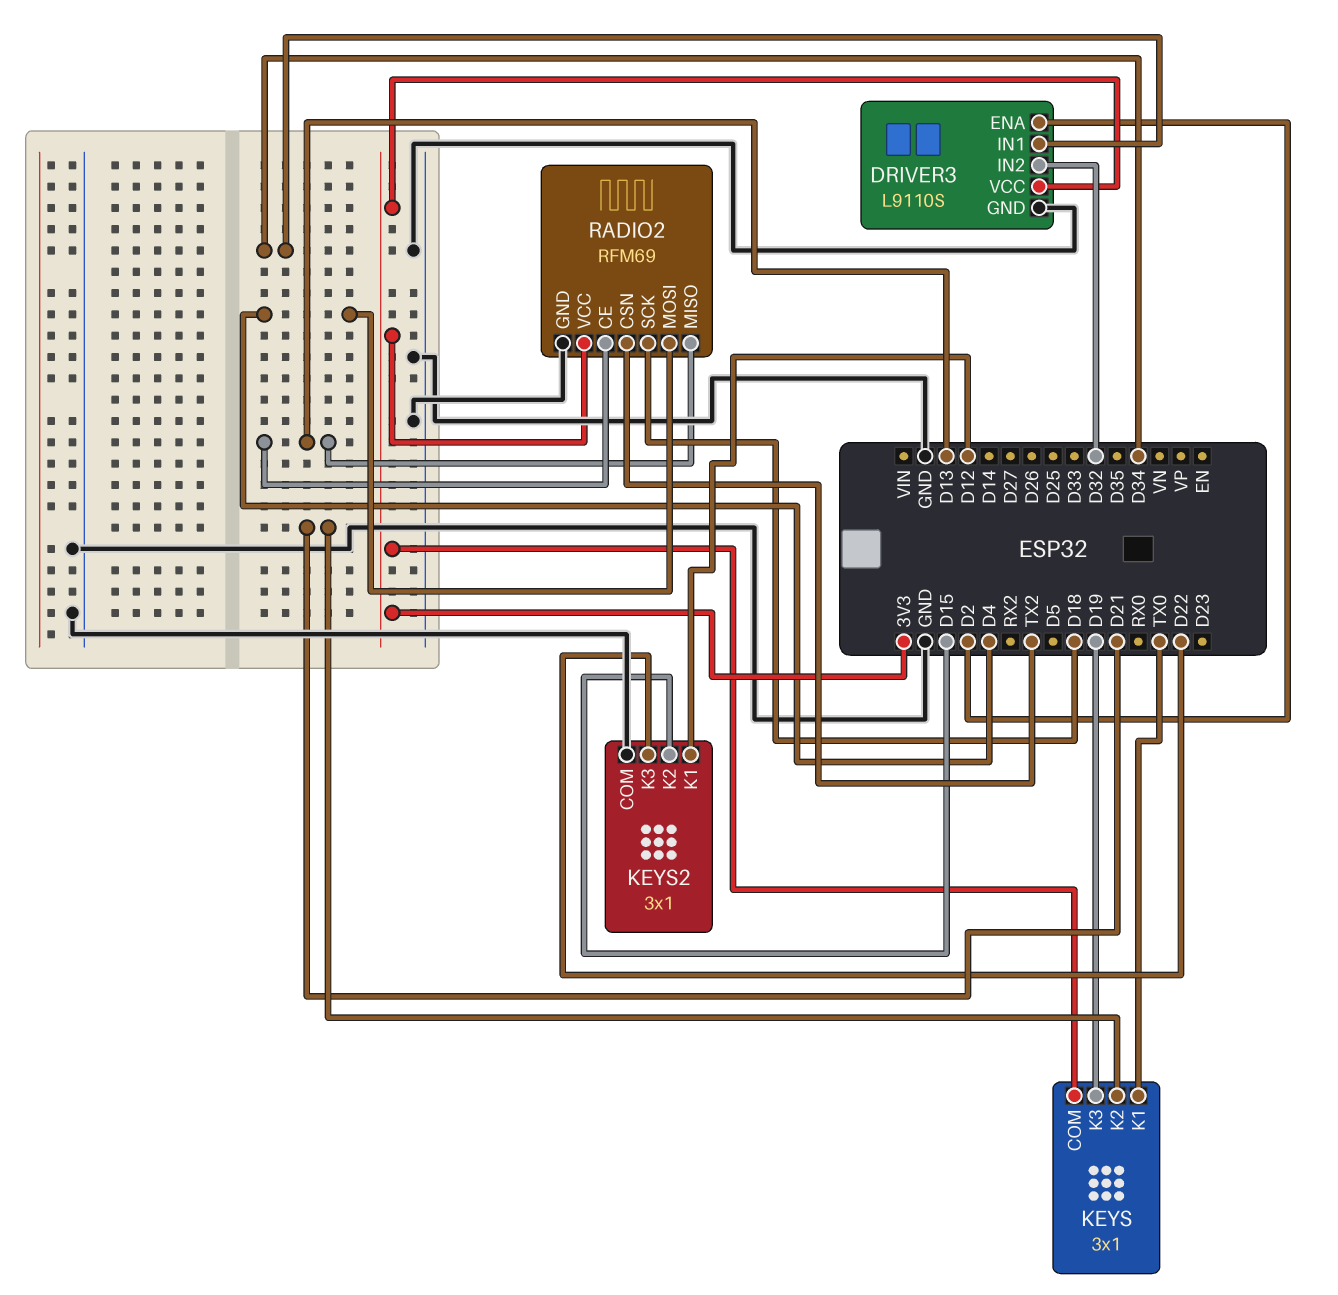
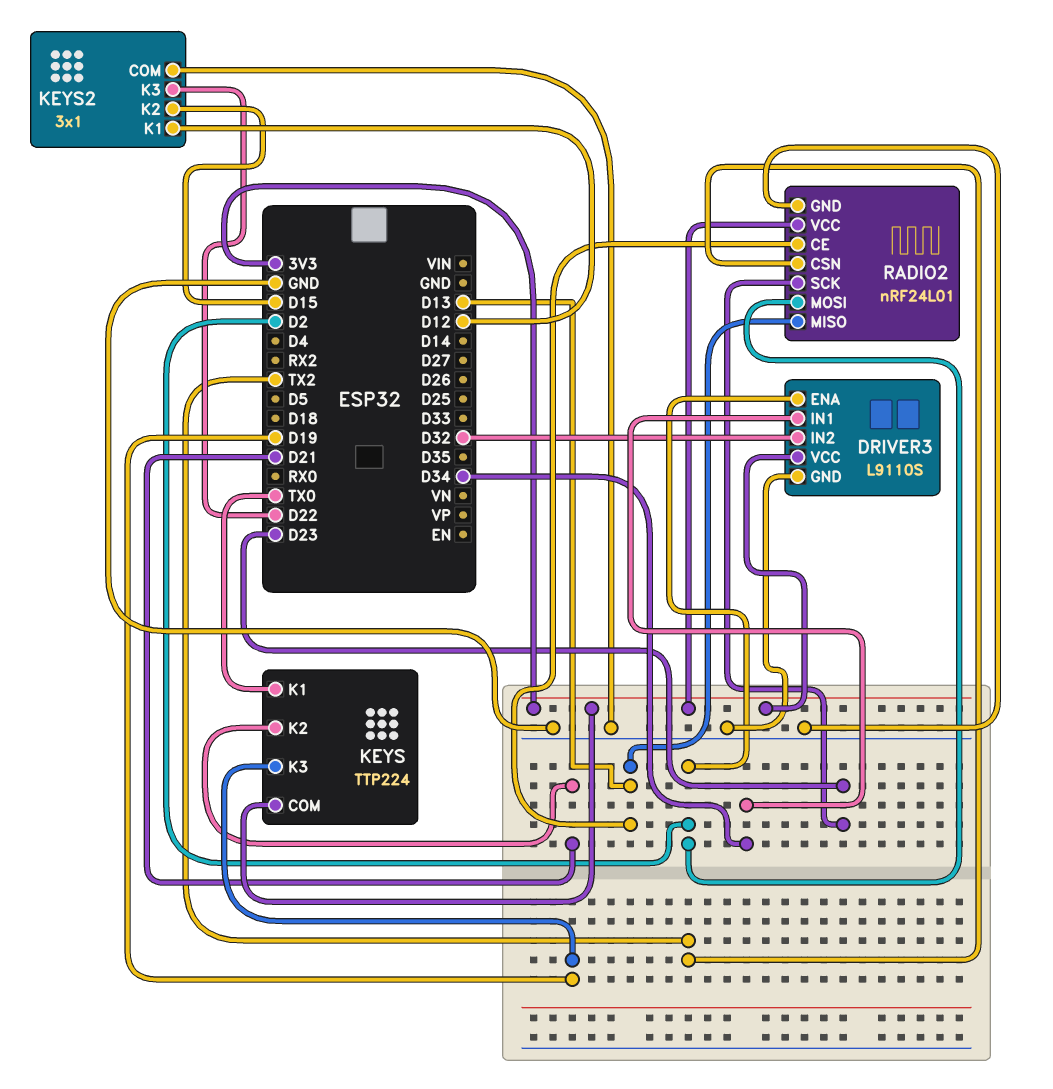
KEYS: 3x1 -> TTP224
RADIO2: RFM69 -> nRF24L01
RADIO2 pin MOSI: D4 -> D2
RADIO2 pin SCK: D18 -> D23

